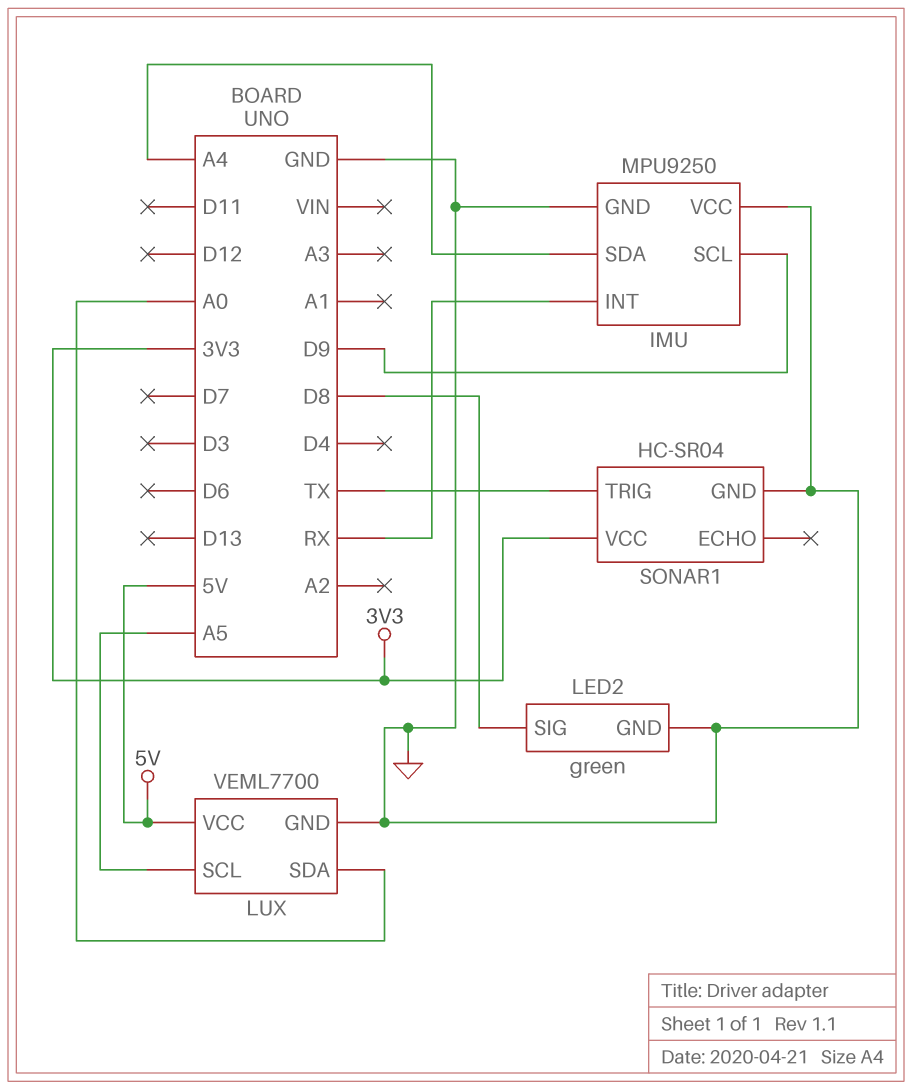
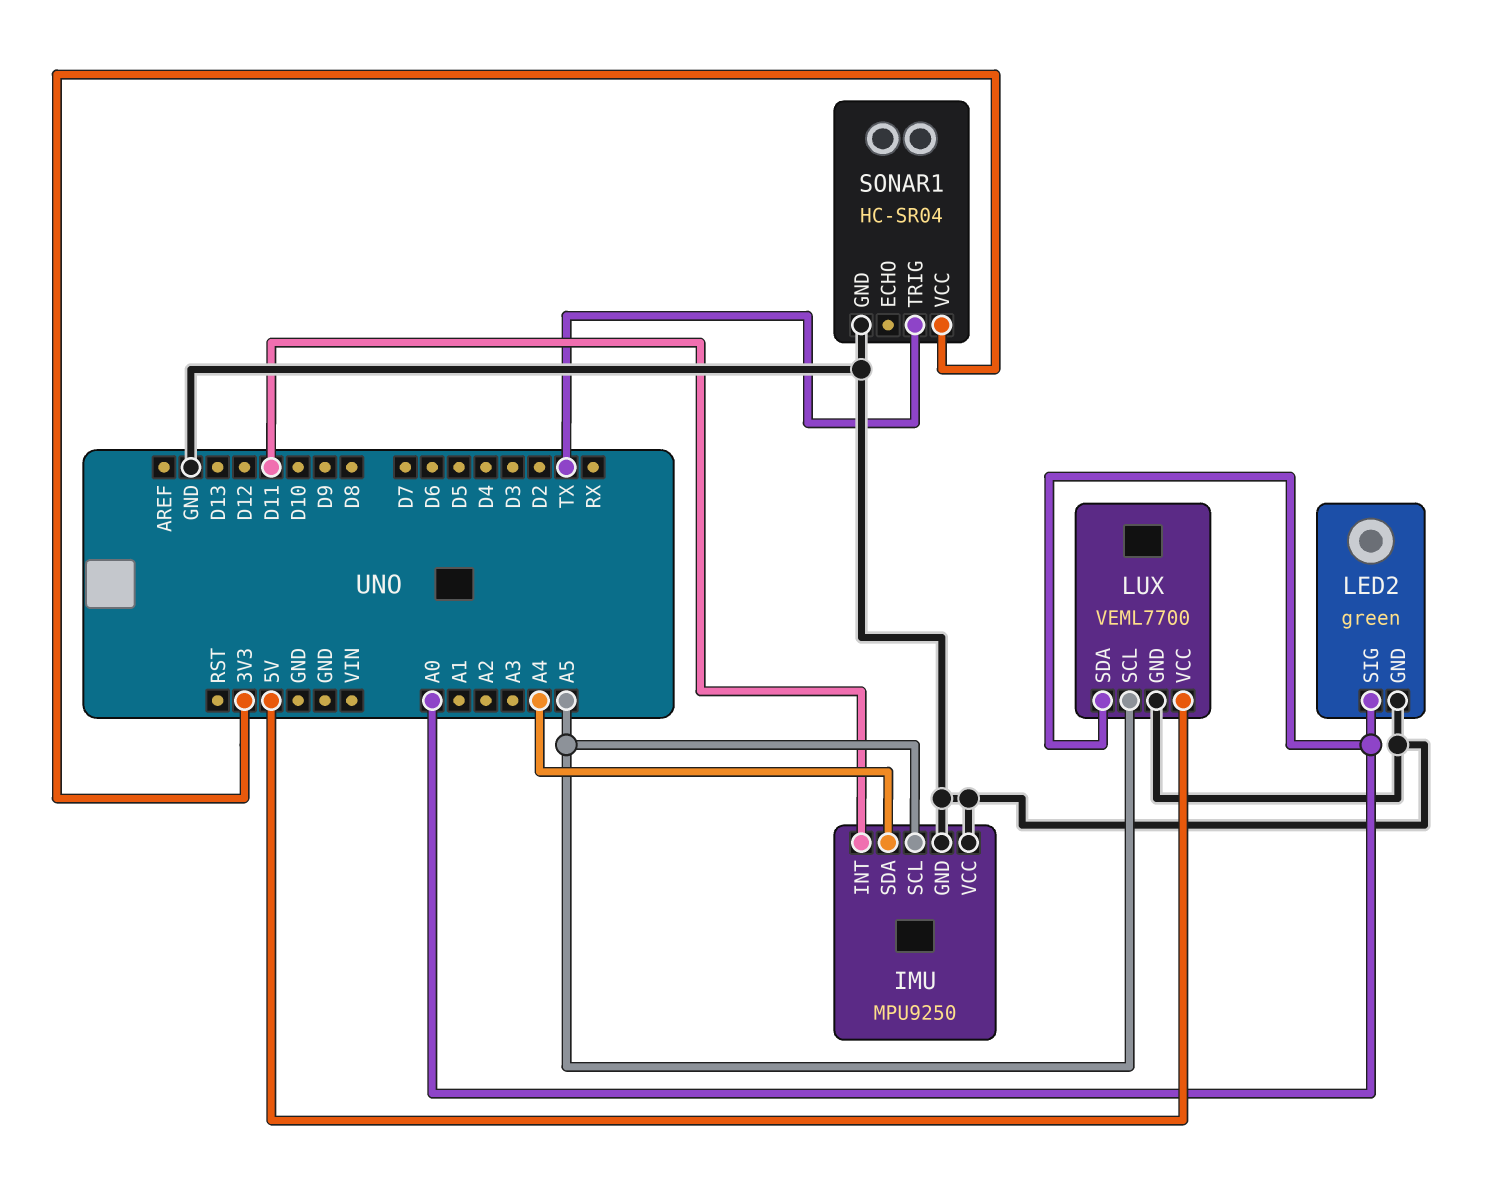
IMU pin INT: RX -> D11
IMU pin SCL: D9 -> A5
LED2 pin SIG: D8 -> A0

